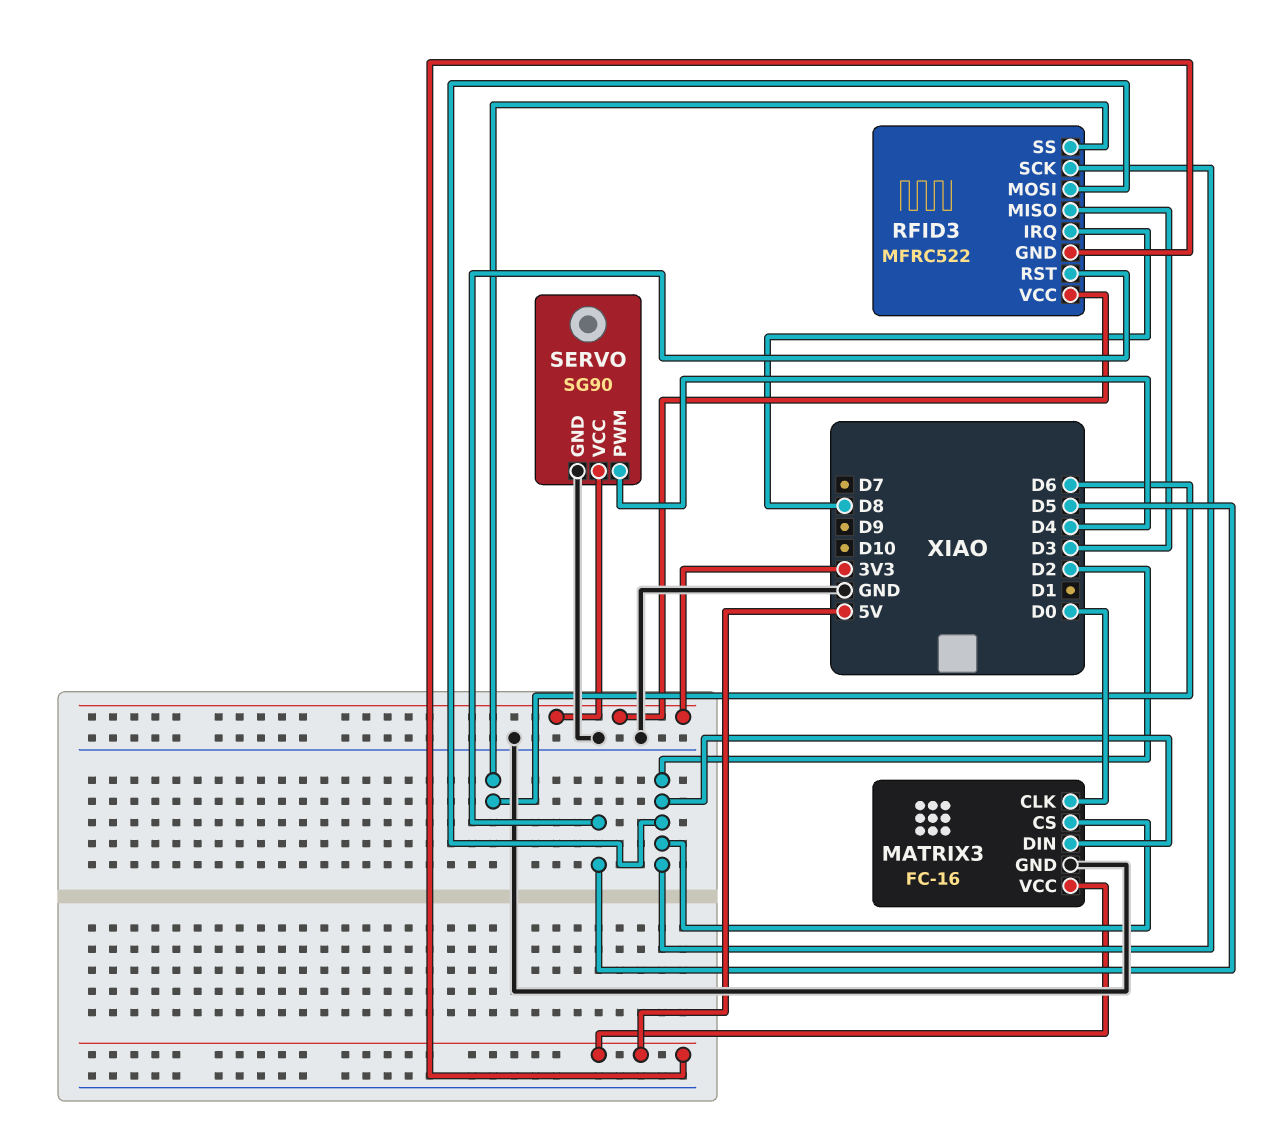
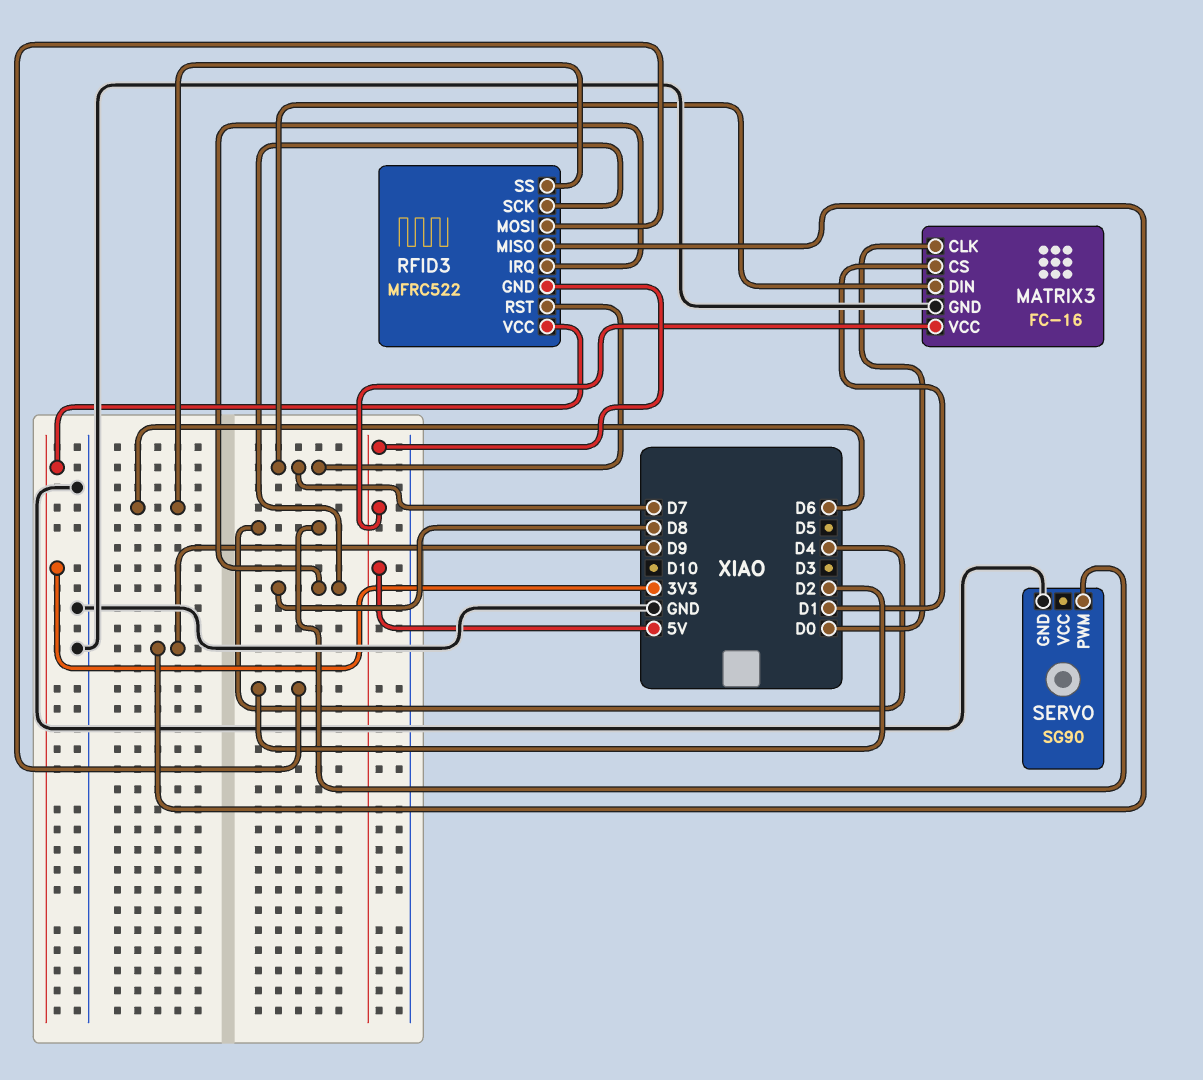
MATRIX3 pin CS: D2 -> D1
MATRIX3 pin DIN: D2 -> D7
RFID3 pin MISO: D3 -> D9
RFID3 pin RST: D5 -> D7
RFID3 pin SCK: D2 -> D8
SERVO pin VCC: 3V3 -> none

